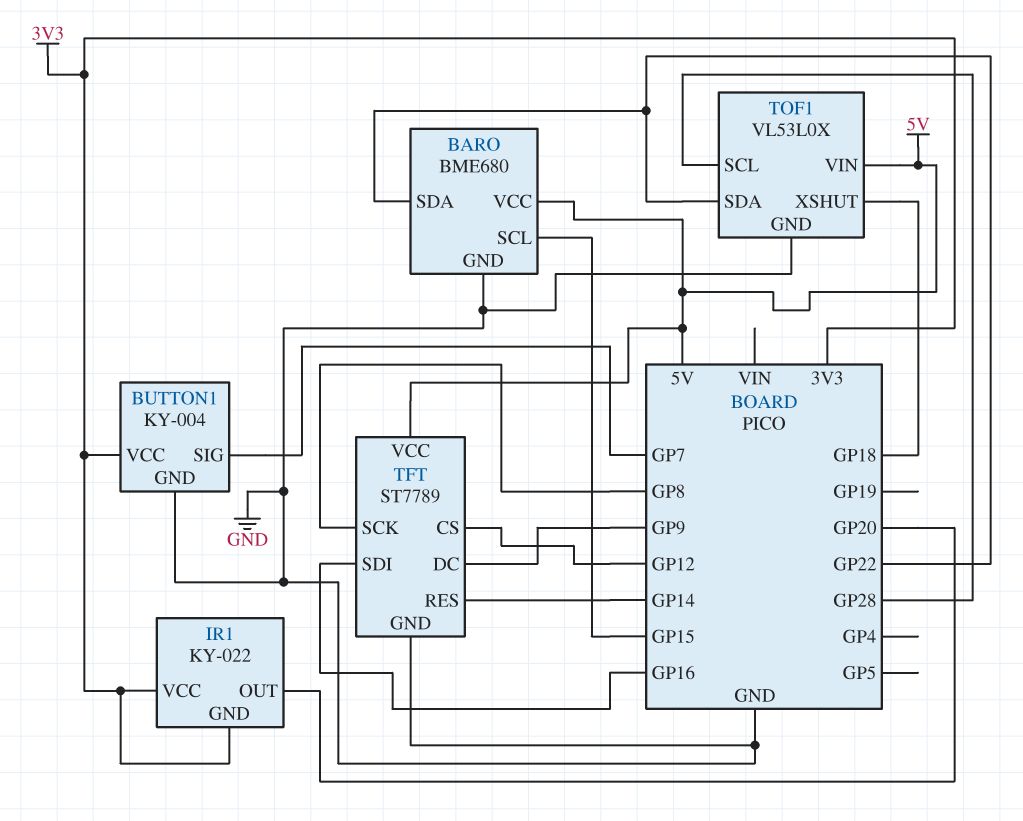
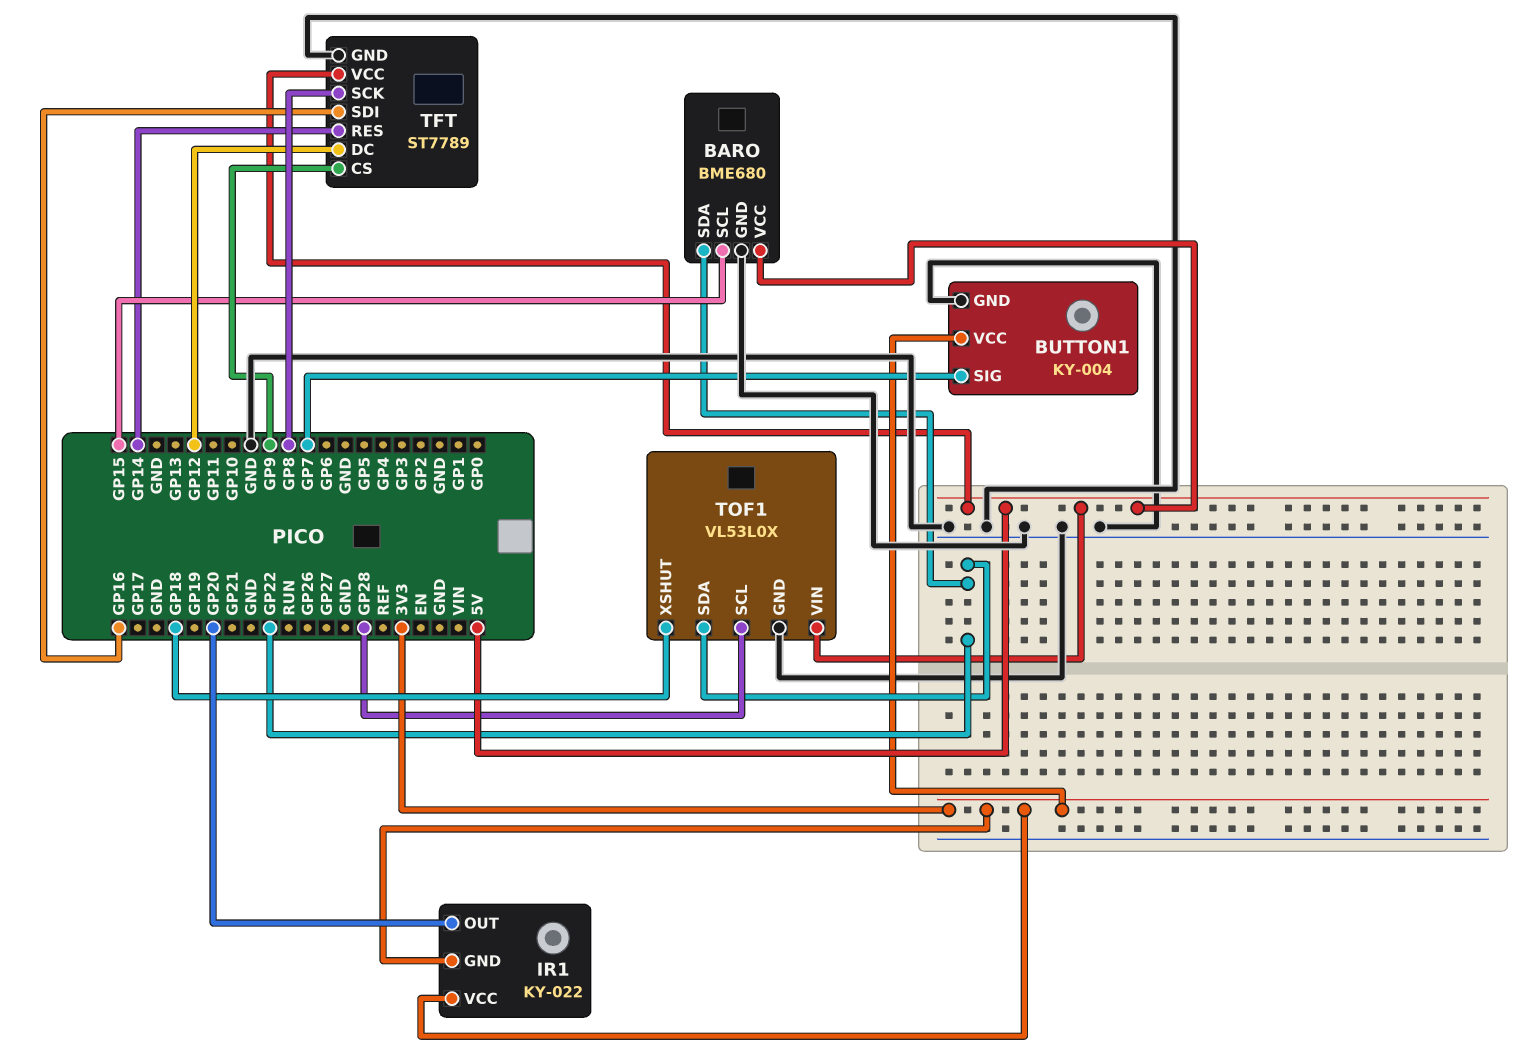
TFT pin CS: GP12 -> GP9
TFT pin DC: GP9 -> GP12

